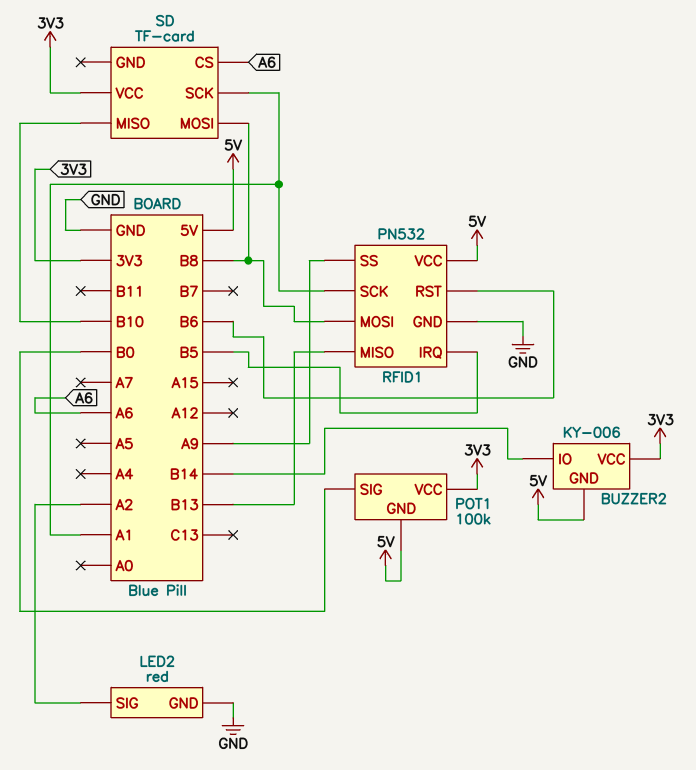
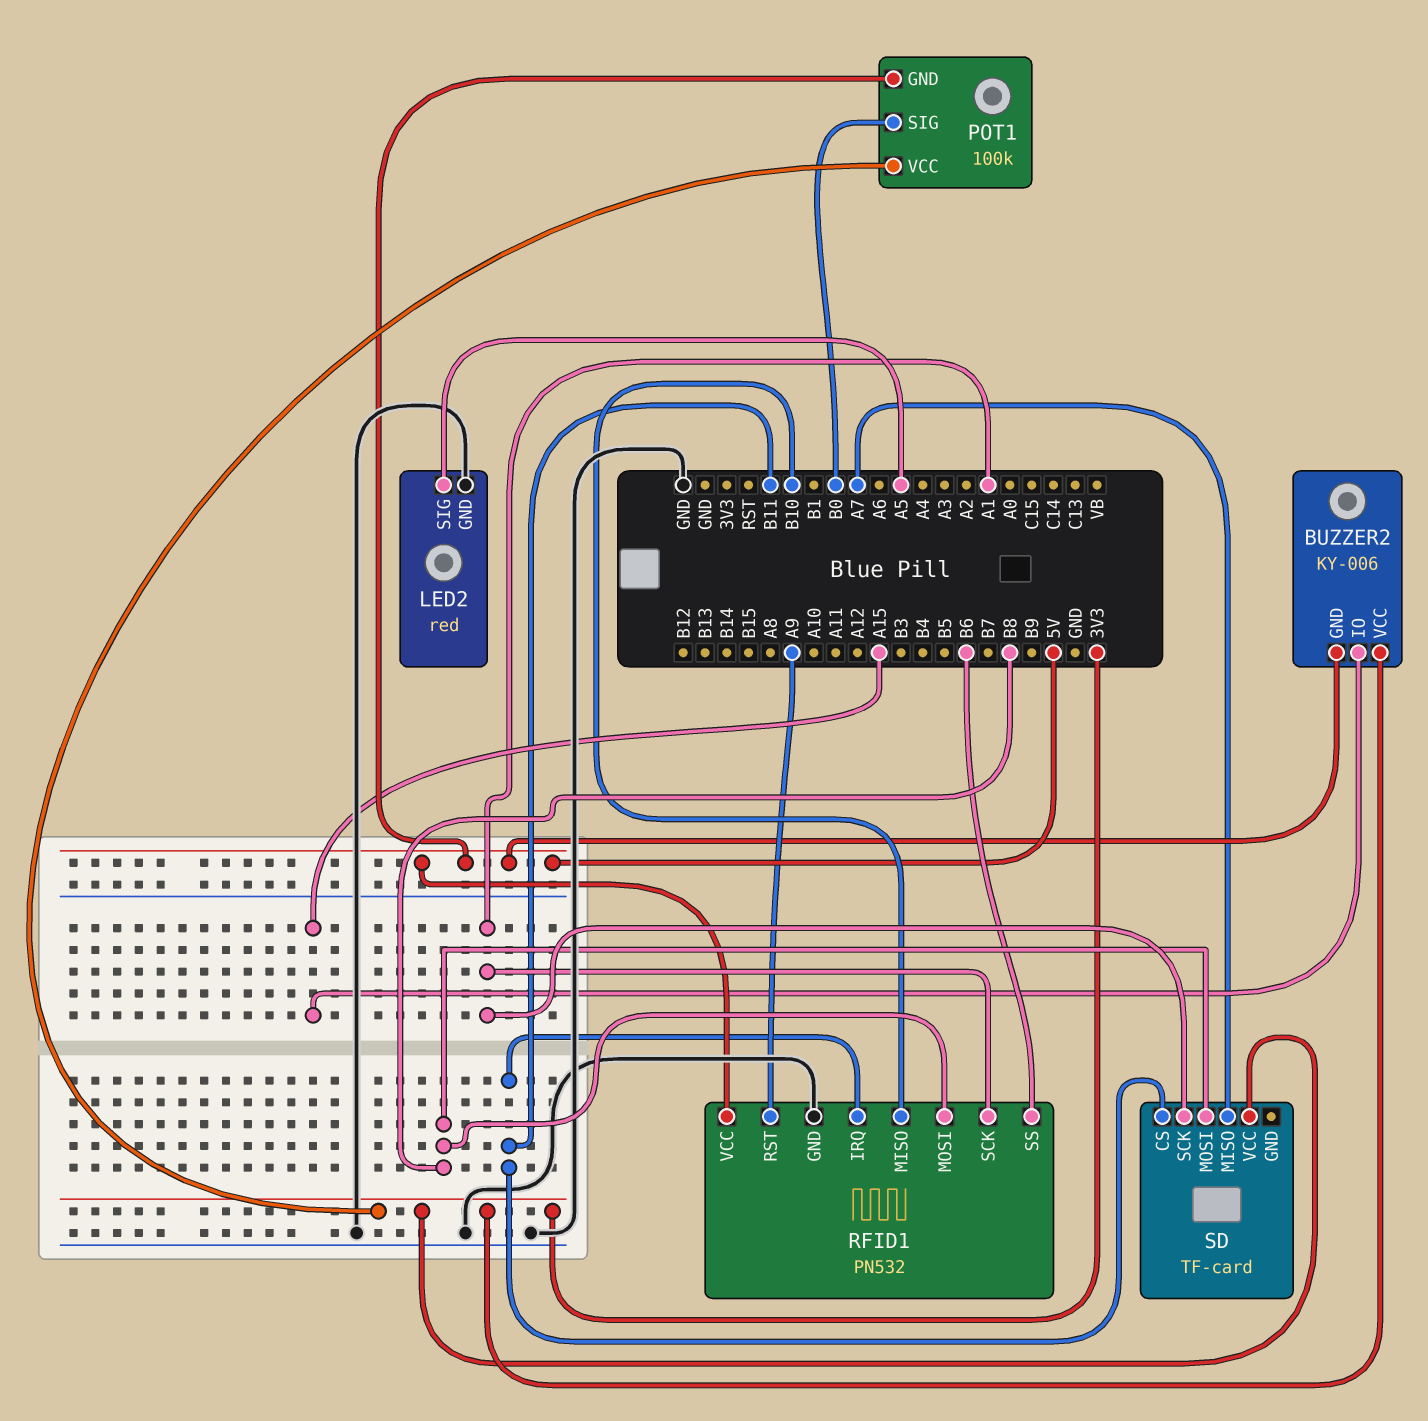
BUZZER2 pin IO: B14 -> A15
LED2 pin SIG: A2 -> A5
RFID1 pin IRQ: B5 -> B11
RFID1 pin MISO: B13 -> B10
RFID1 pin RST: B6 -> A9
RFID1 pin SS: A9 -> B6
SD pin CS: A6 -> B11
SD pin MISO: B10 -> A7

